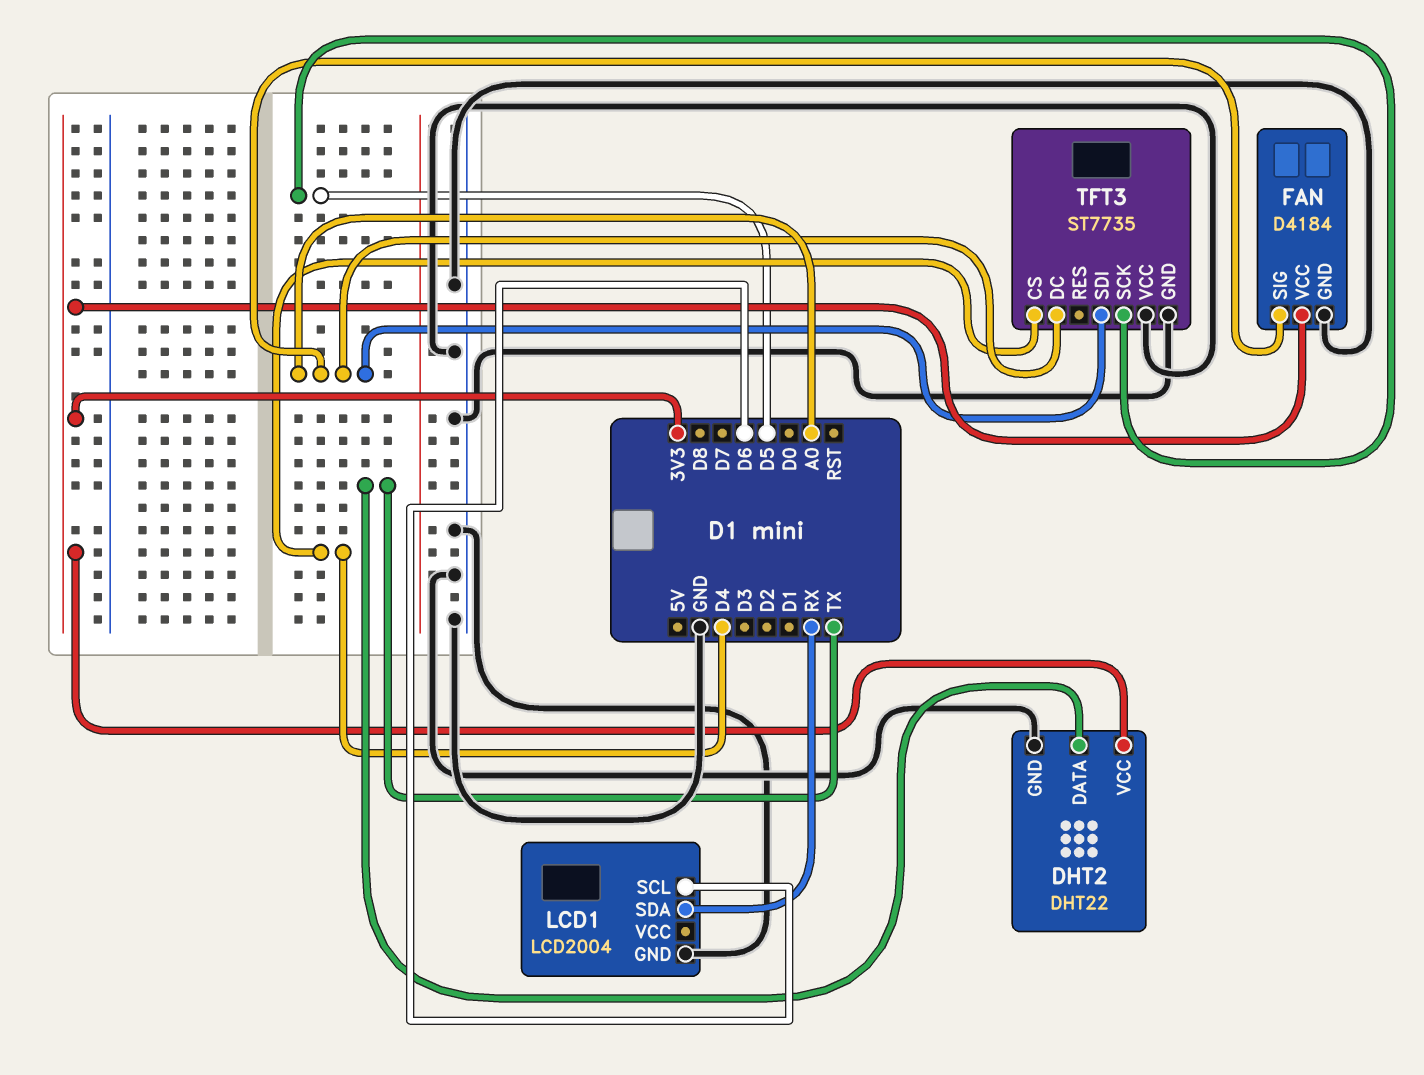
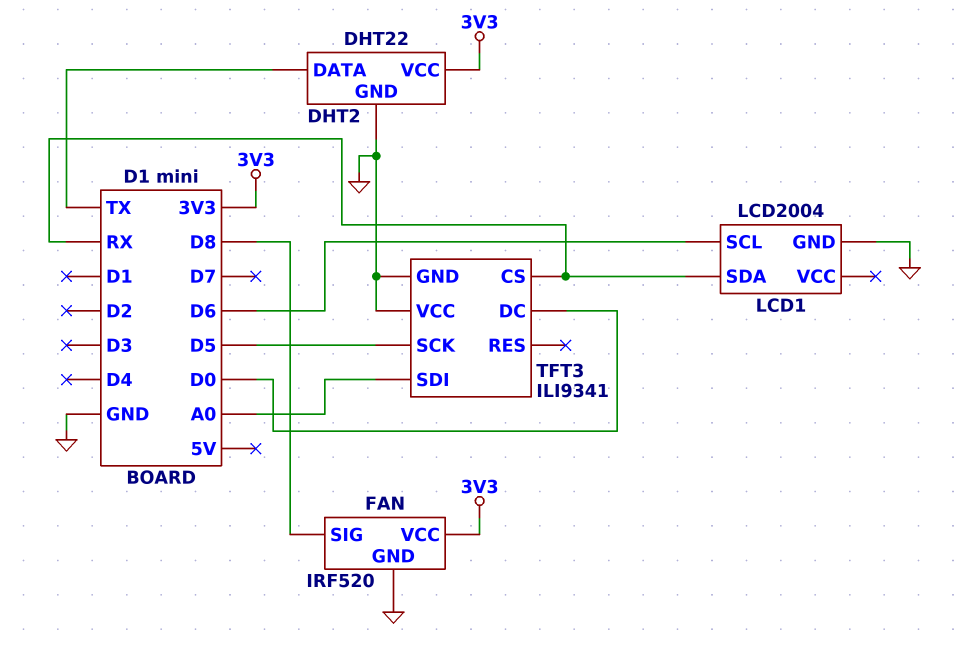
FAN: D4184 -> IRF520
FAN pin SIG: A0 -> D8
TFT3: ST7735 -> ILI9341
TFT3 pin CS: D4 -> RX
TFT3 pin DC: A0 -> D0

